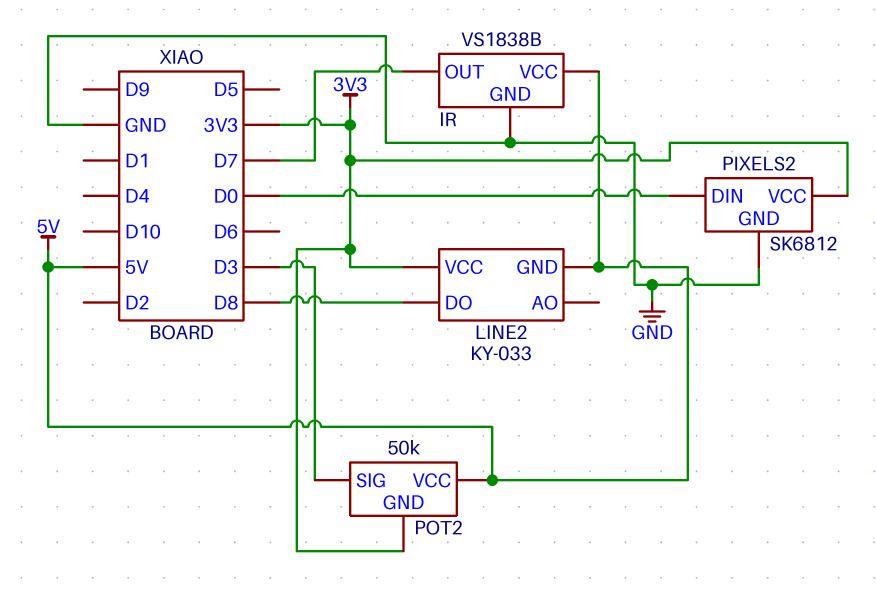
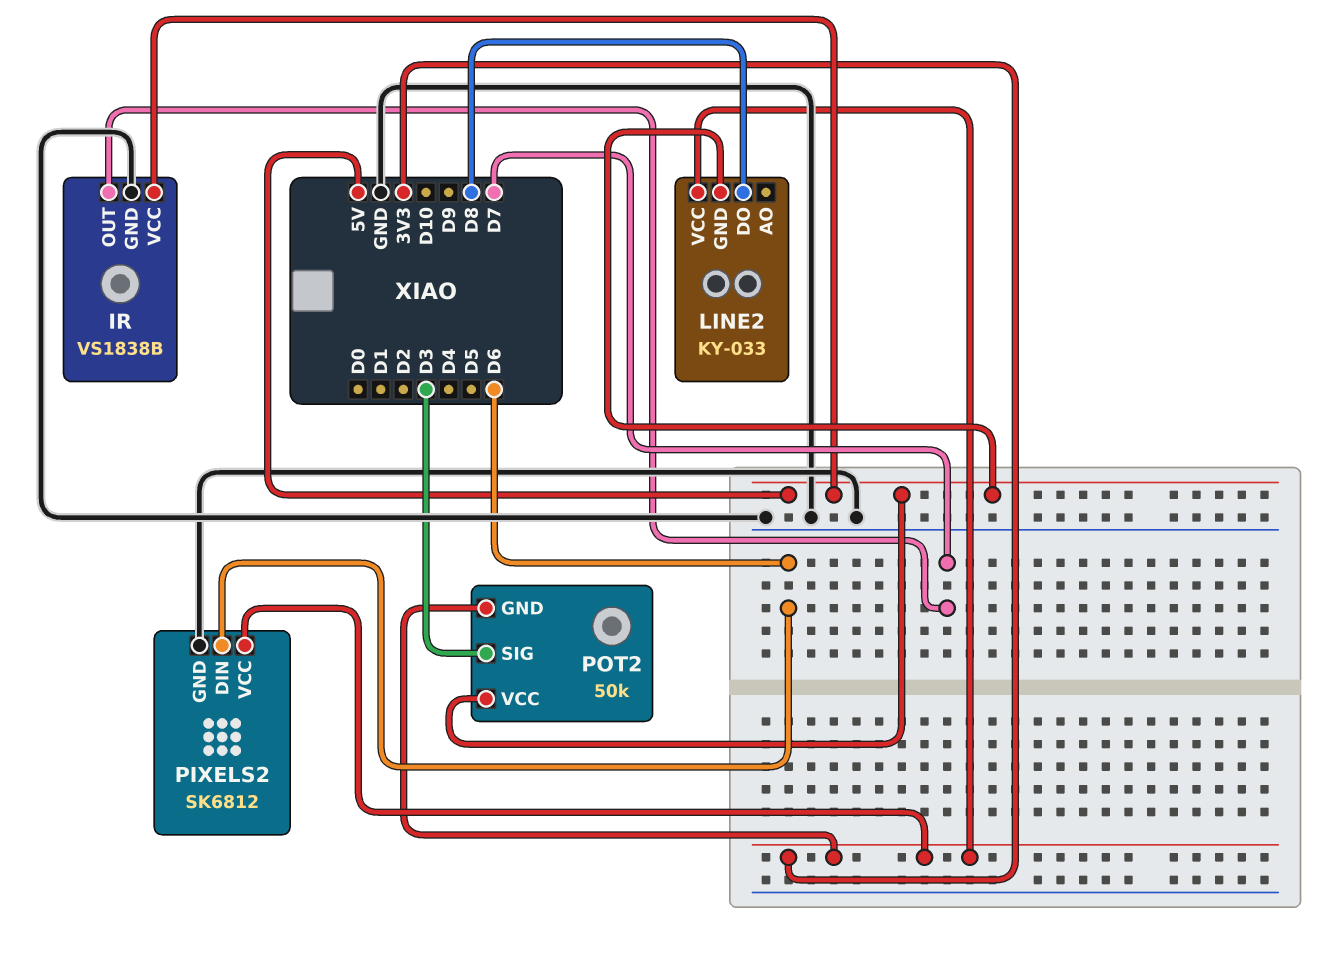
PIXELS2 pin DIN: D0 -> D6

